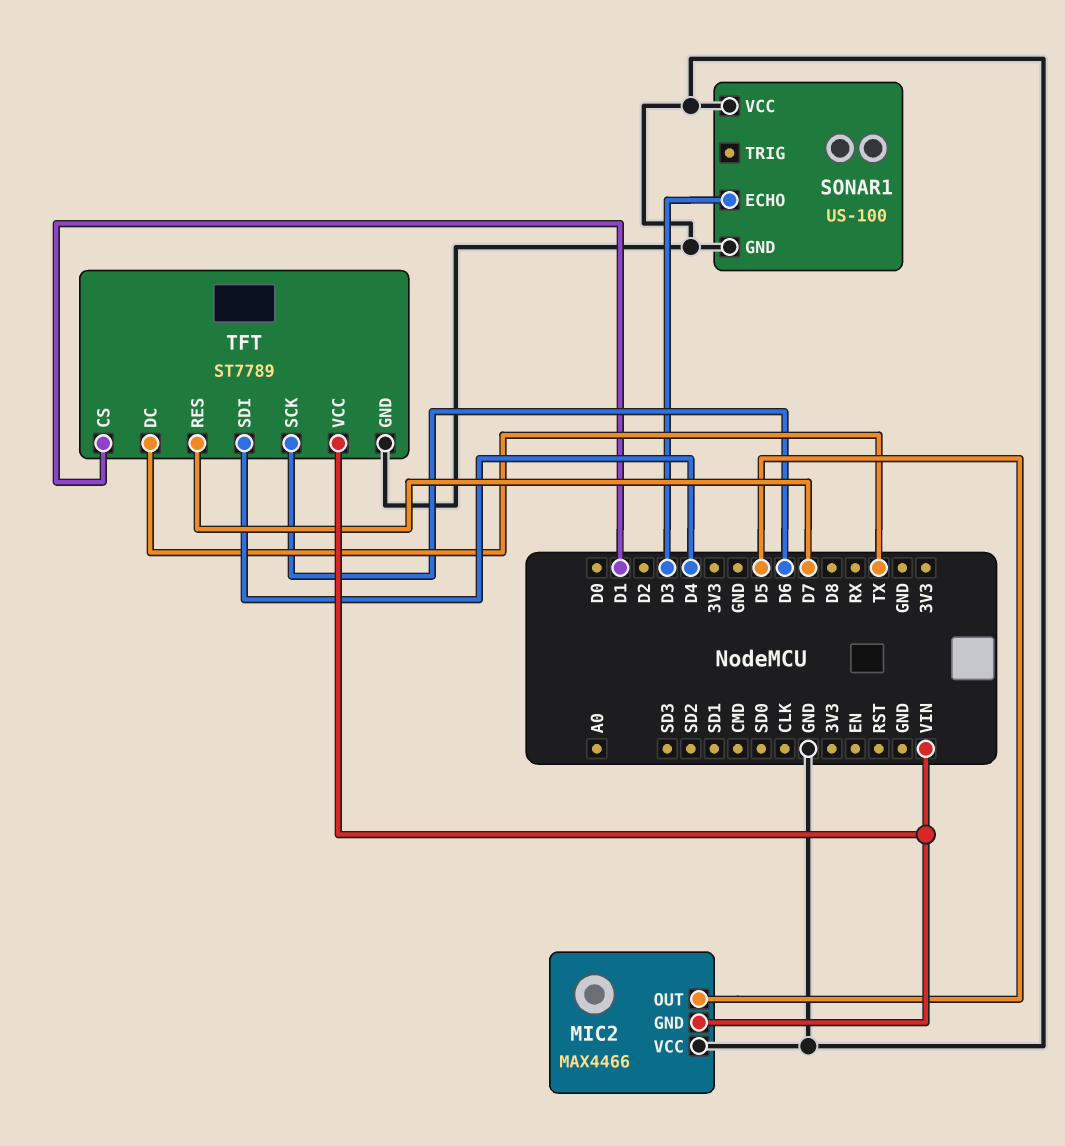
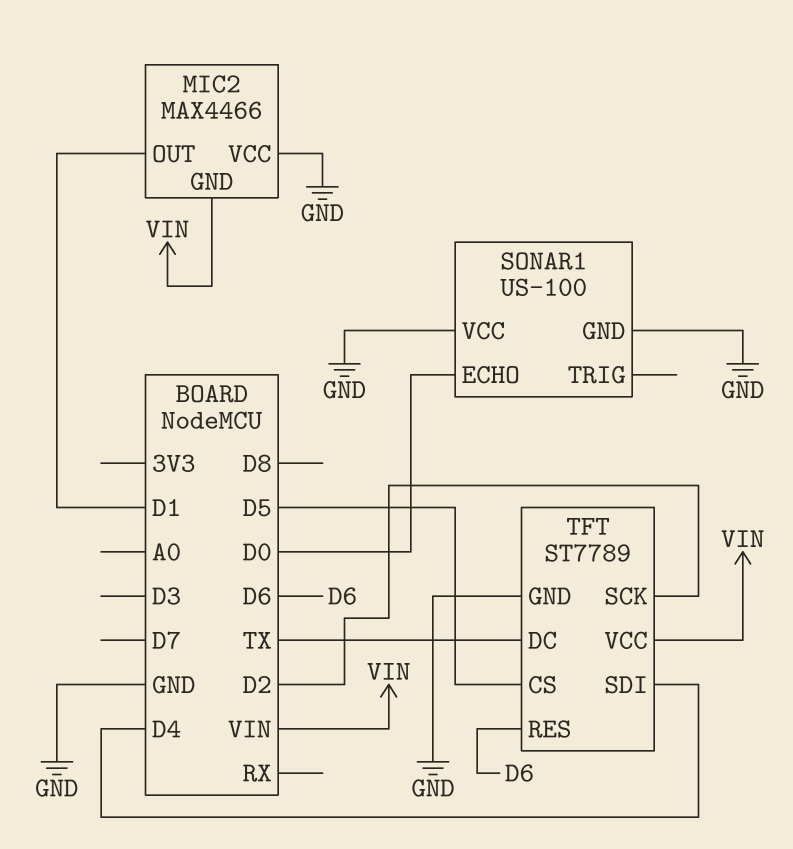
MIC2 pin OUT: D5 -> D1
SONAR1 pin ECHO: D3 -> D0
TFT pin CS: D1 -> D5
TFT pin RES: D7 -> D6
TFT pin SCK: D6 -> D2

